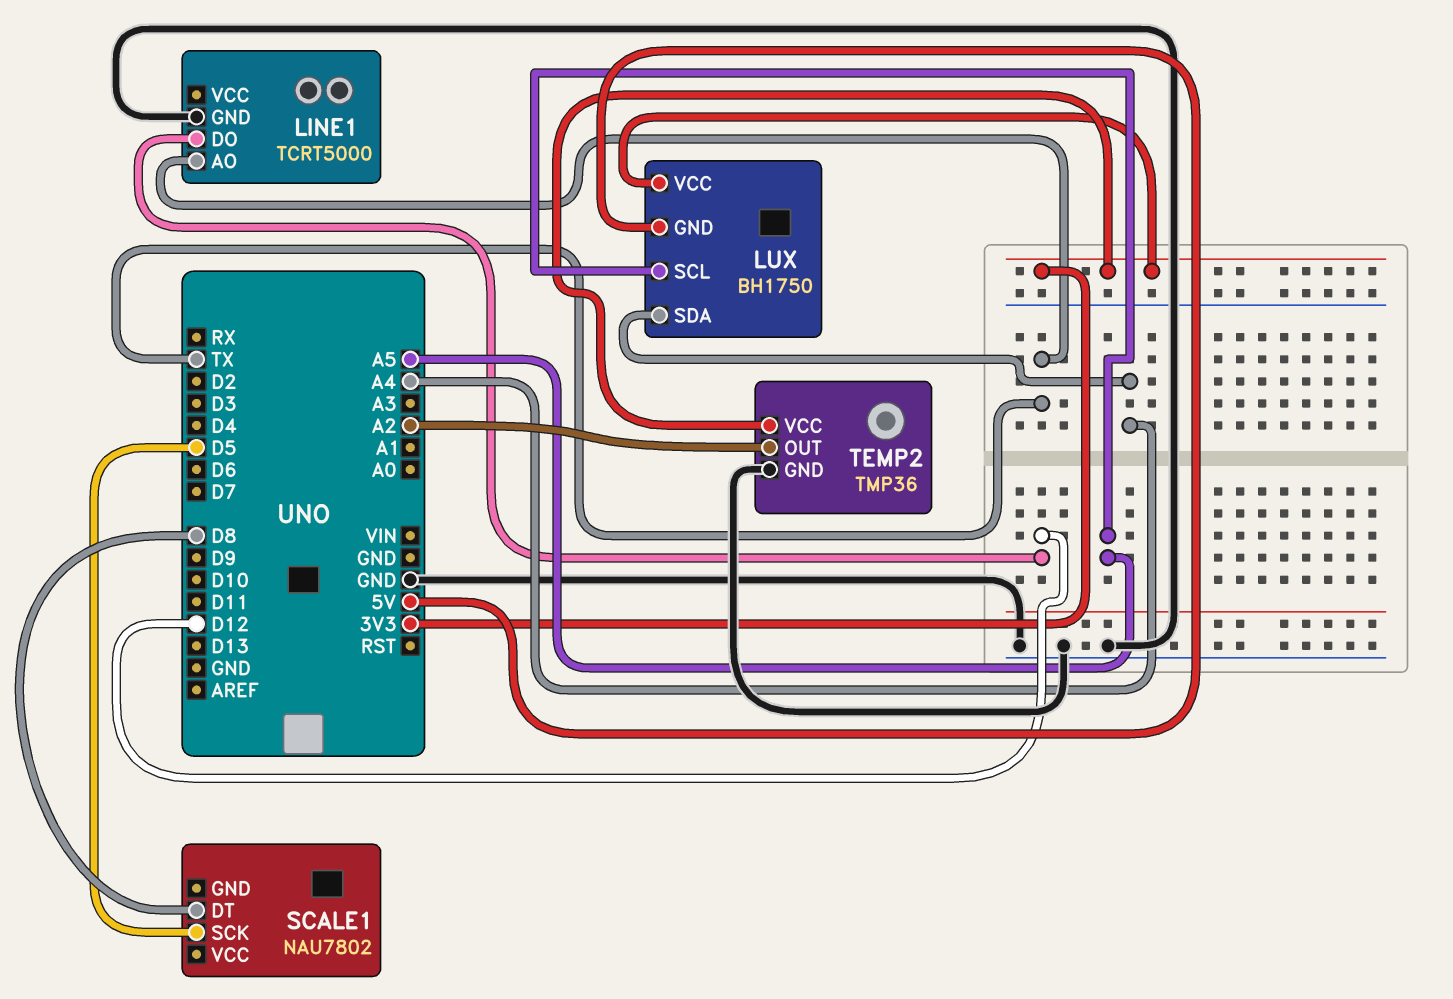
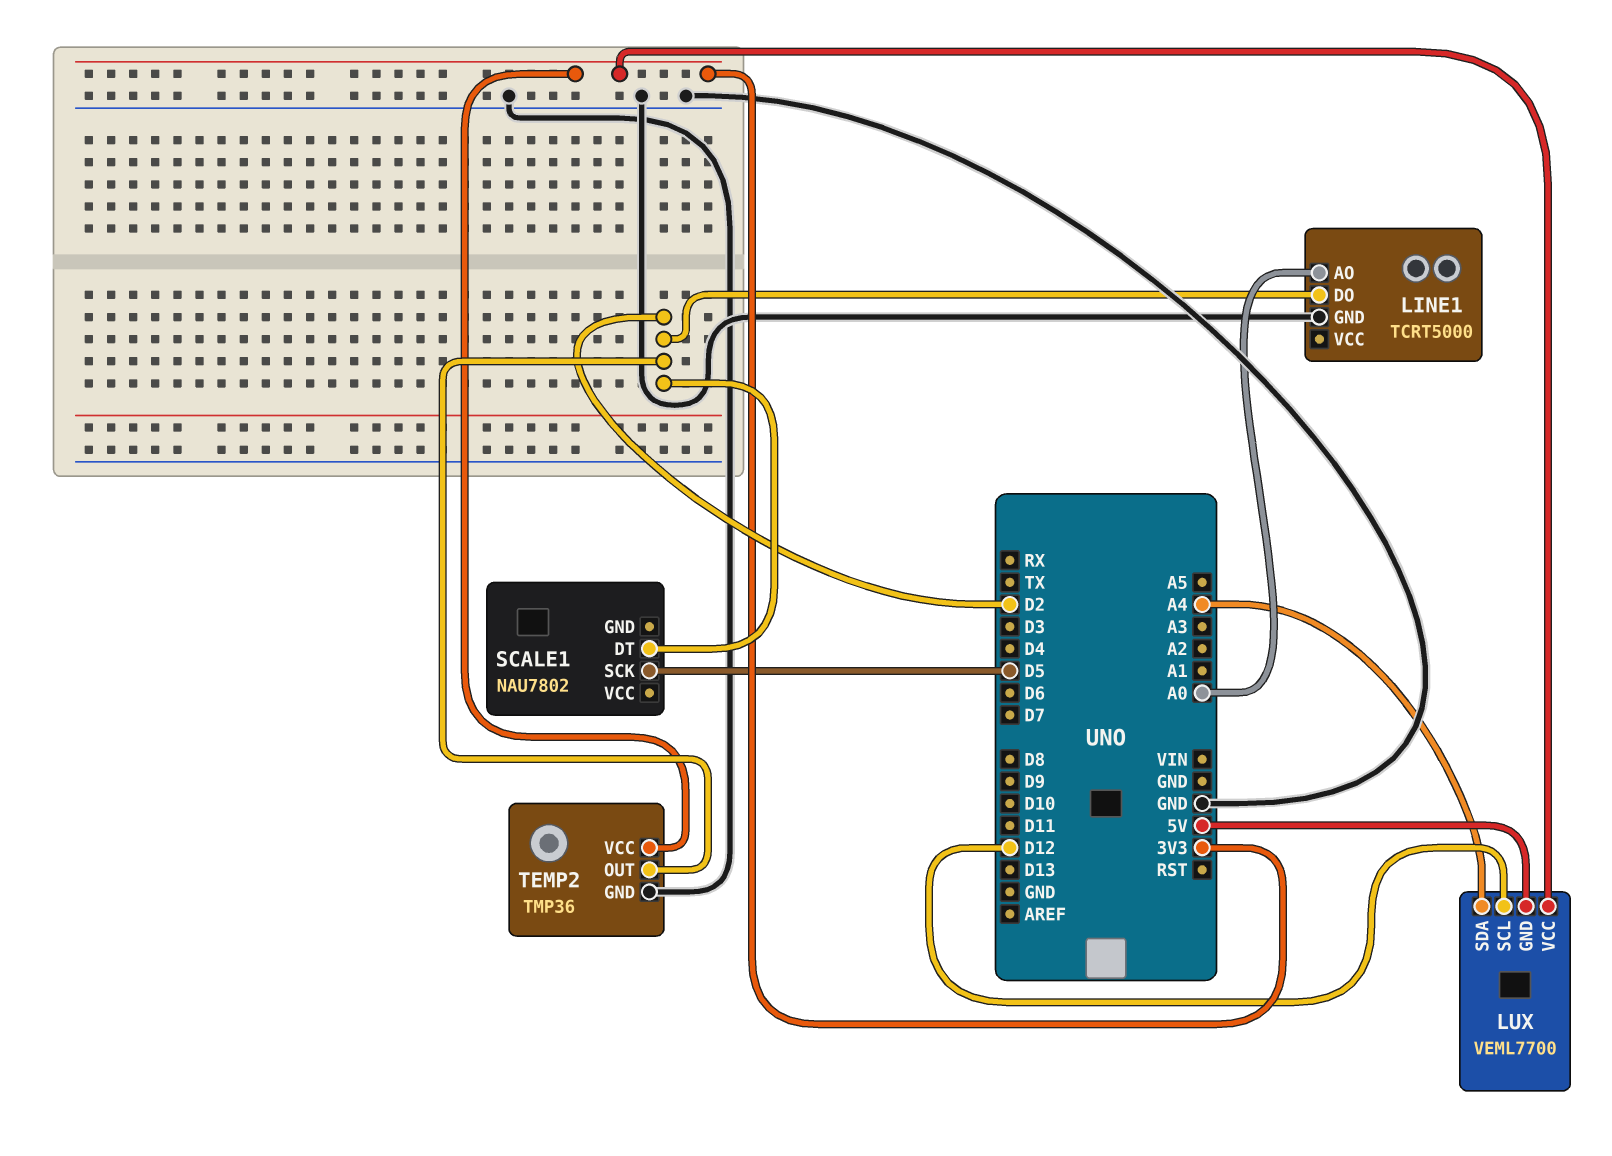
LINE1 pin AO: TX -> A0
LINE1 pin DO: D12 -> D2
LUX: BH1750 -> VEML7700
LUX pin SCL: A5 -> D12
SCALE1 pin DT: D8 -> D2
TEMP2 pin OUT: A2 -> D2

